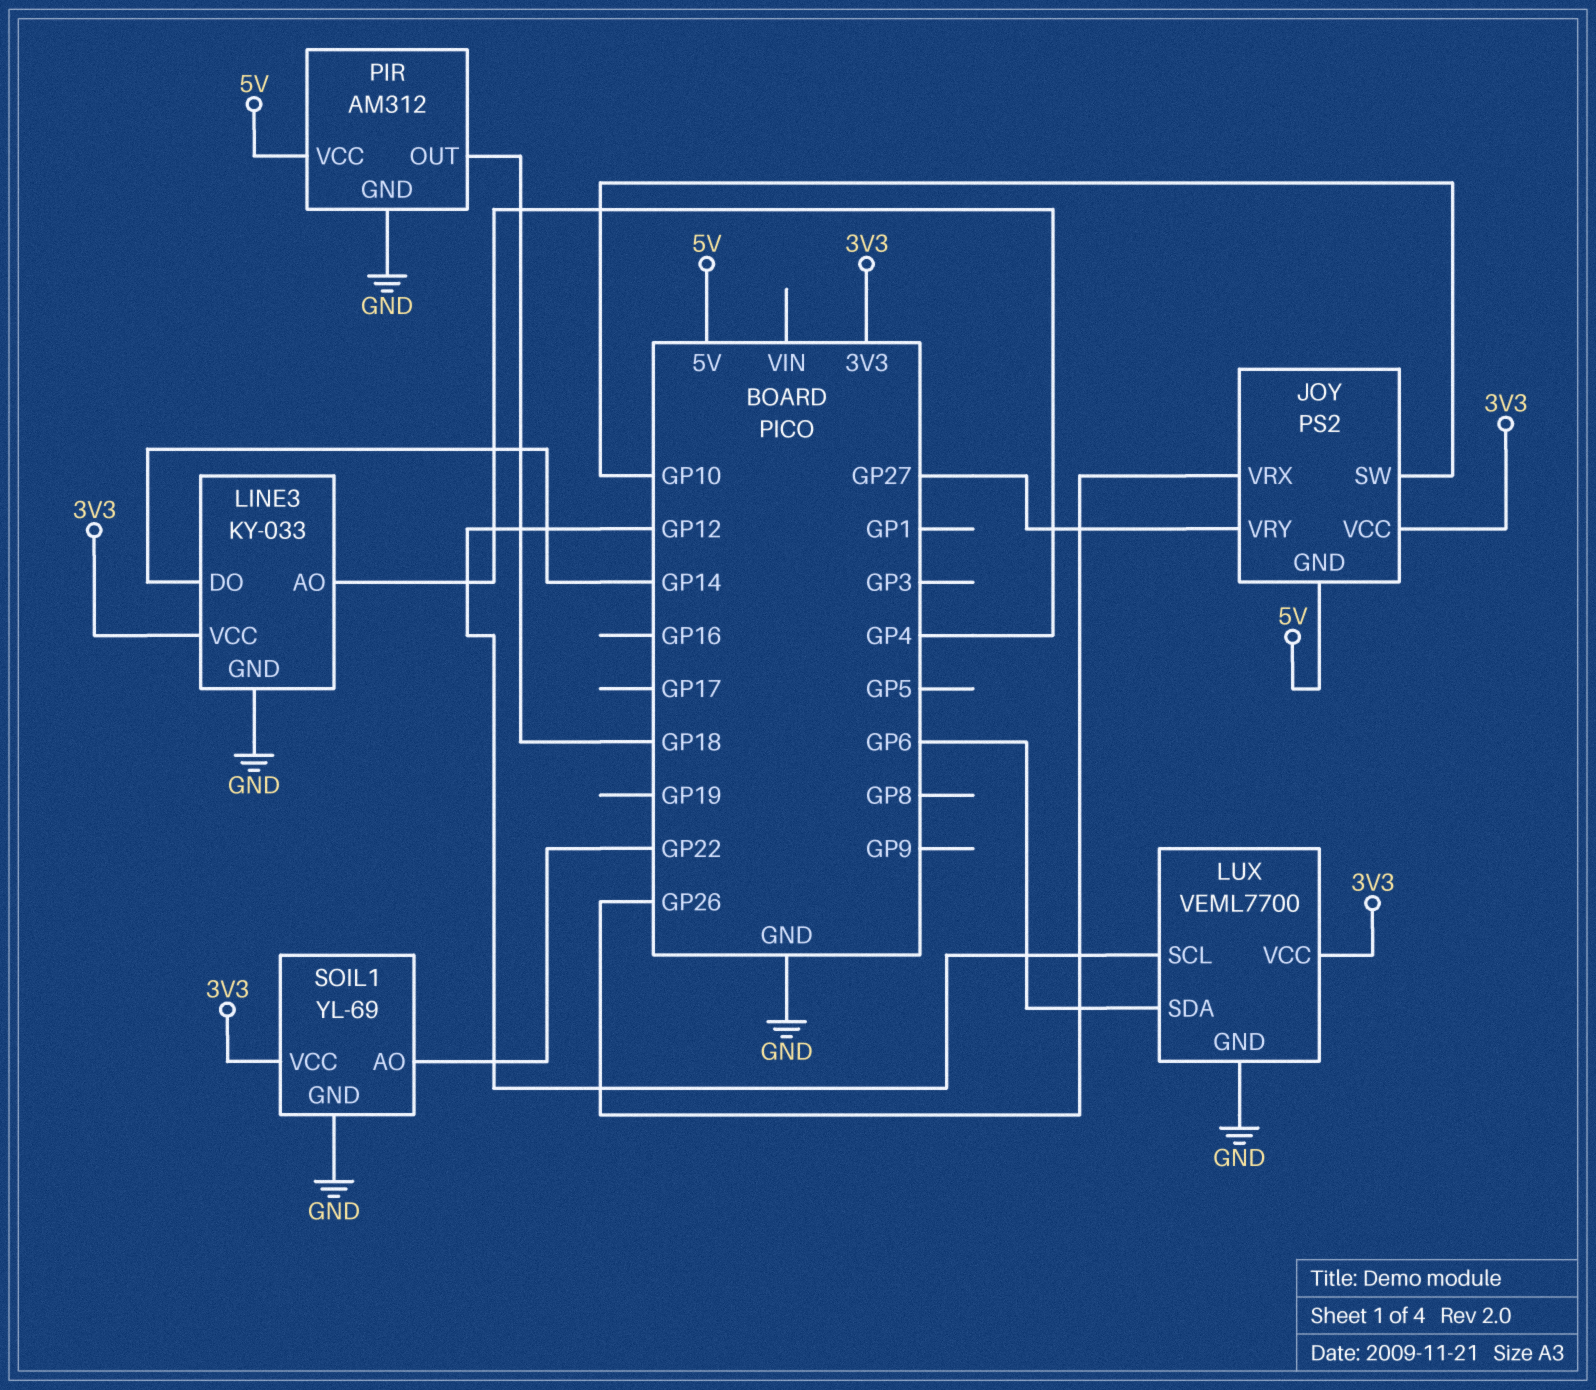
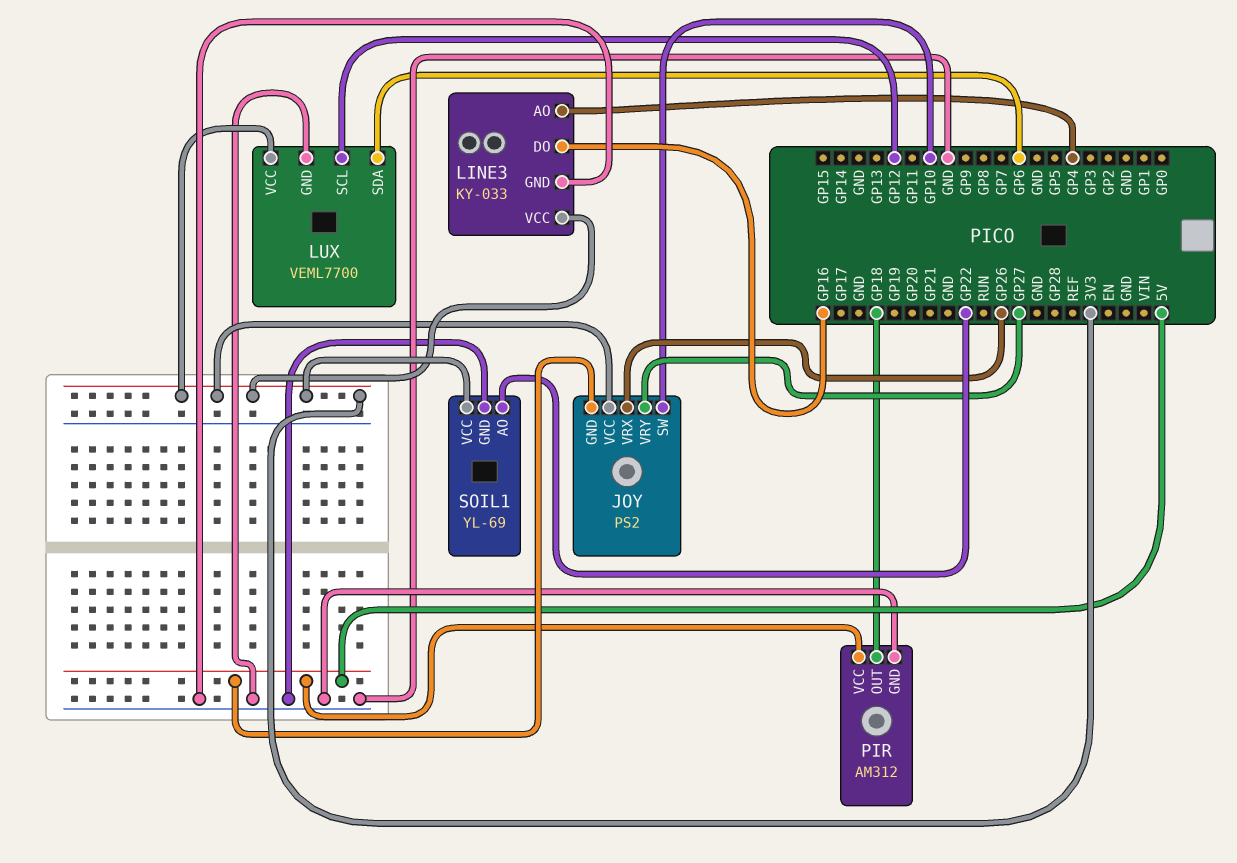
LINE3 pin DO: GP14 -> GP16

